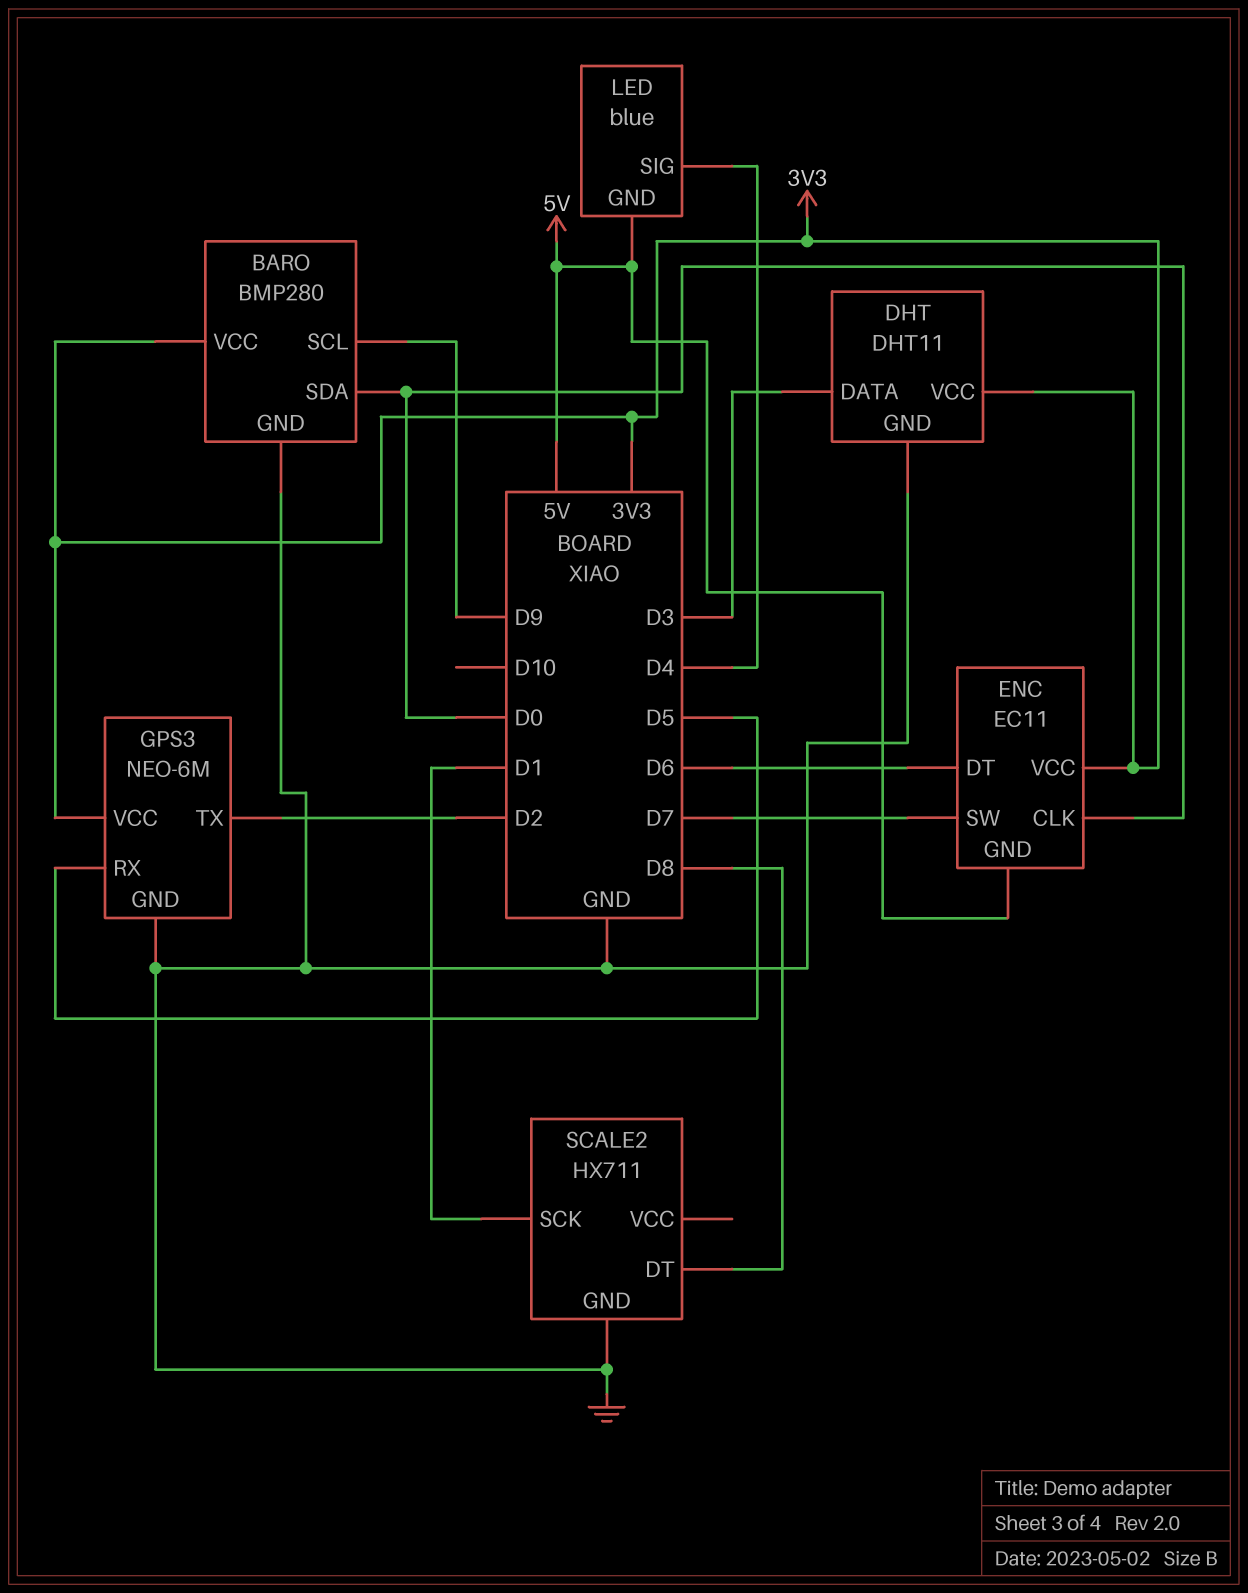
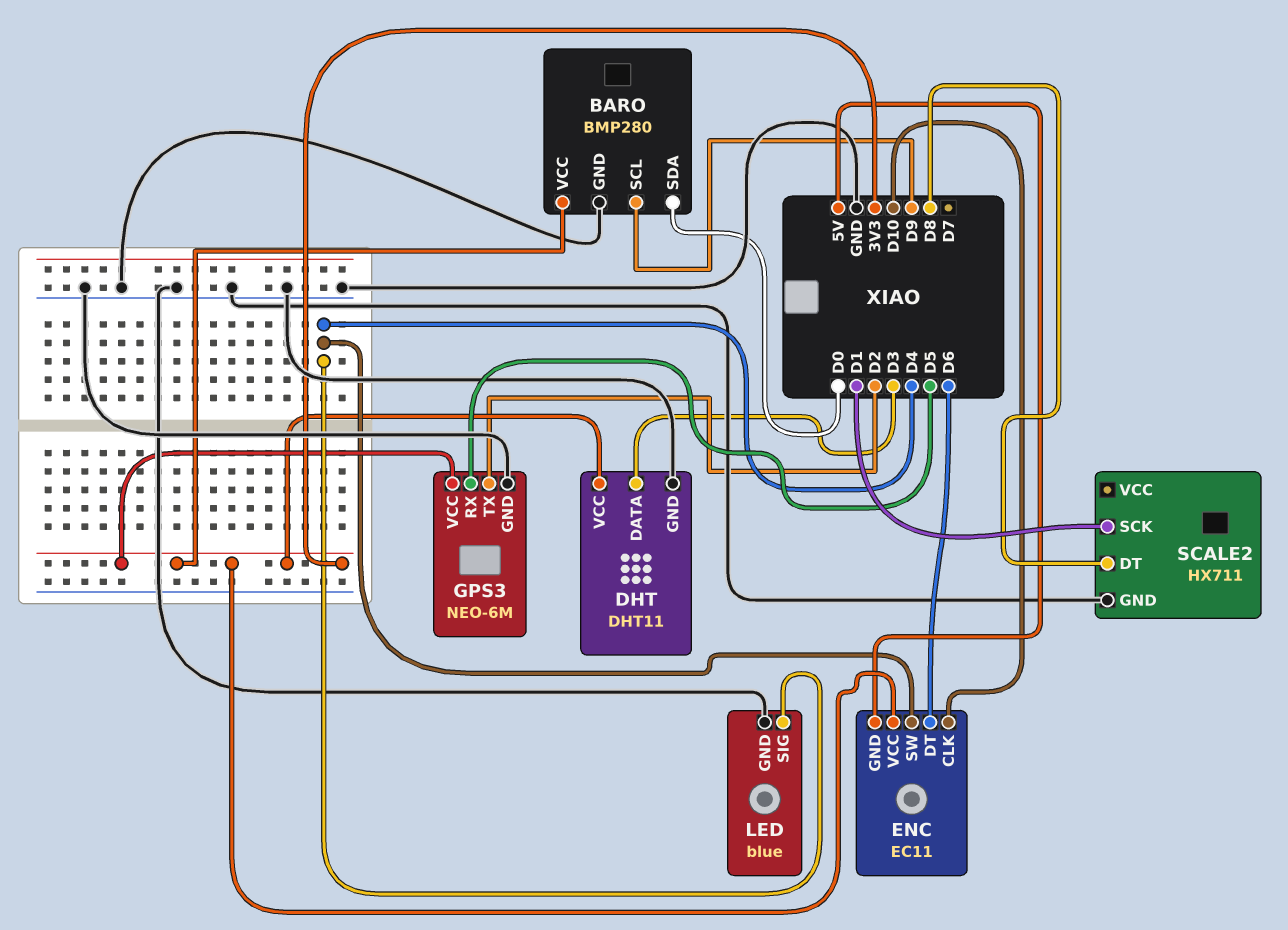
ENC pin CLK: D0 -> D10
ENC pin SW: D7 -> D4
LED pin GND: 5V -> GND

